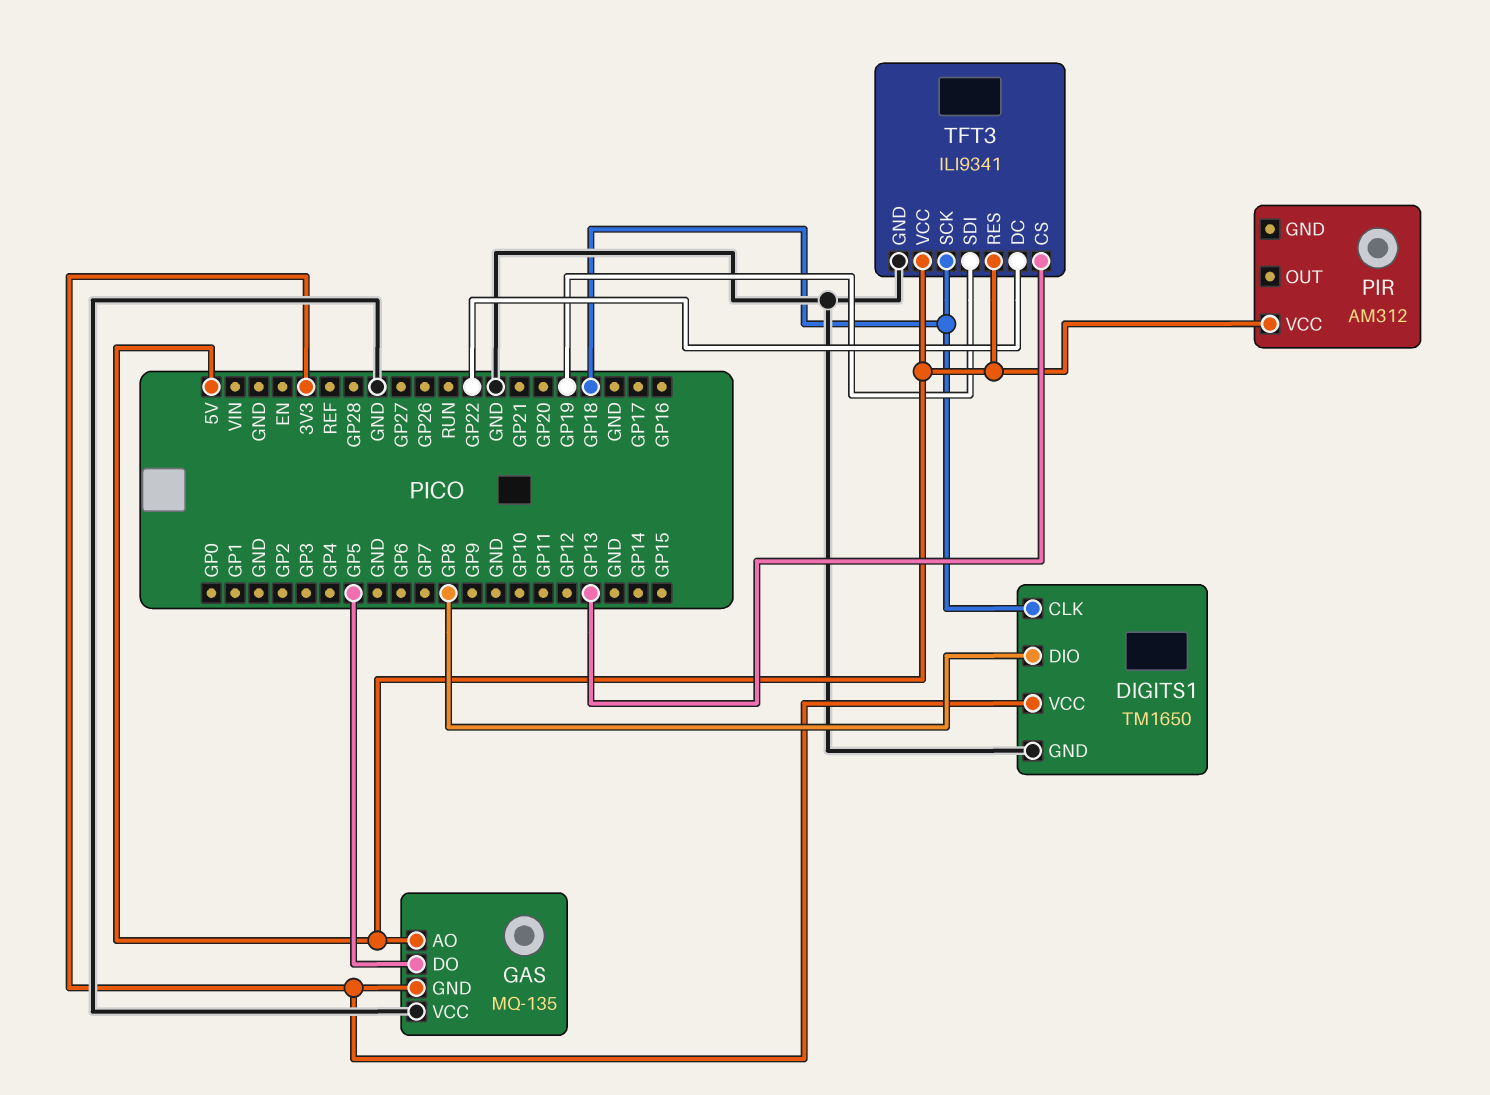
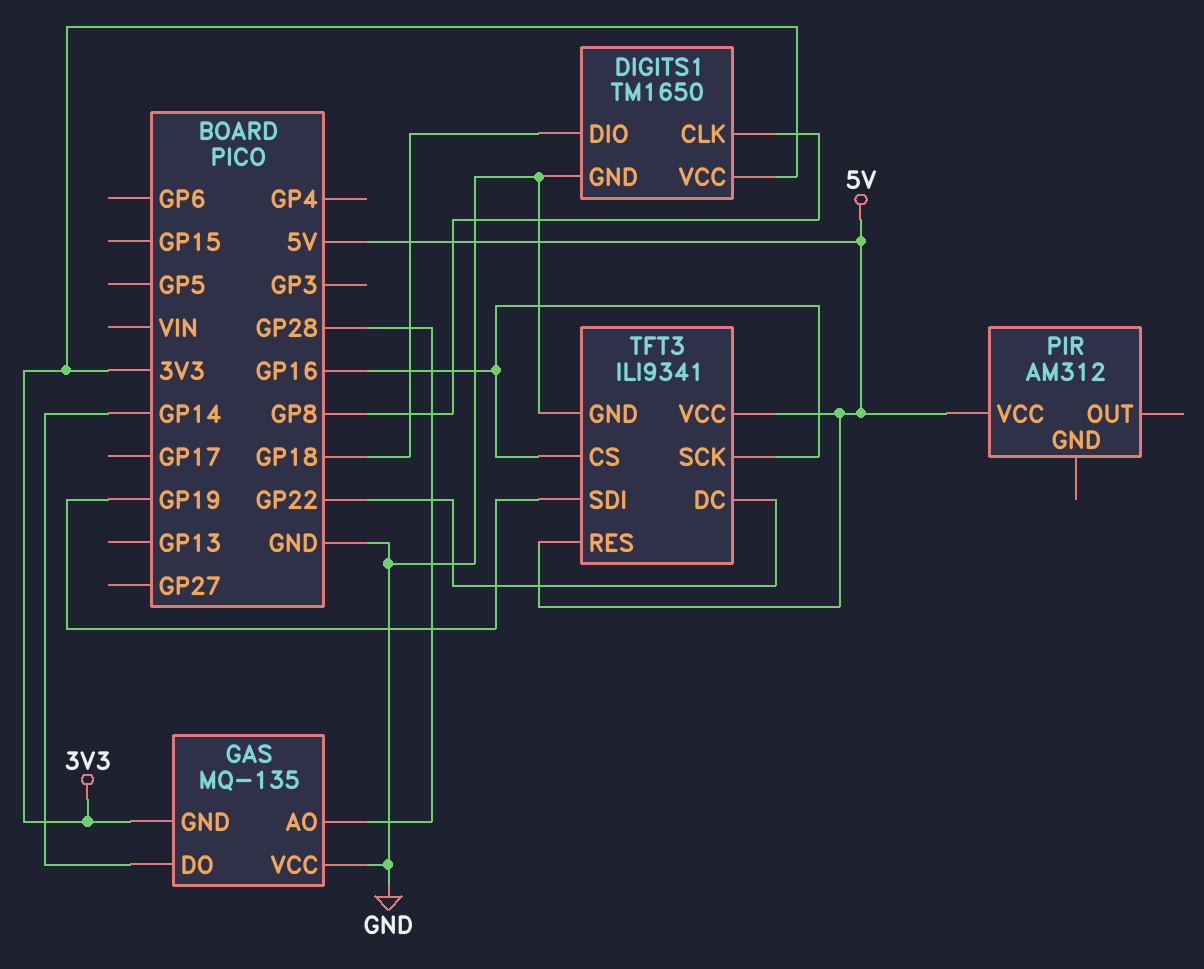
DIGITS1 pin CLK: GP18 -> GP8
DIGITS1 pin DIO: GP8 -> GP18
GAS pin AO: 5V -> GP28
GAS pin DO: GP5 -> GP14
TFT3 pin CS: GP13 -> GP16
TFT3 pin SCK: GP18 -> GP16

